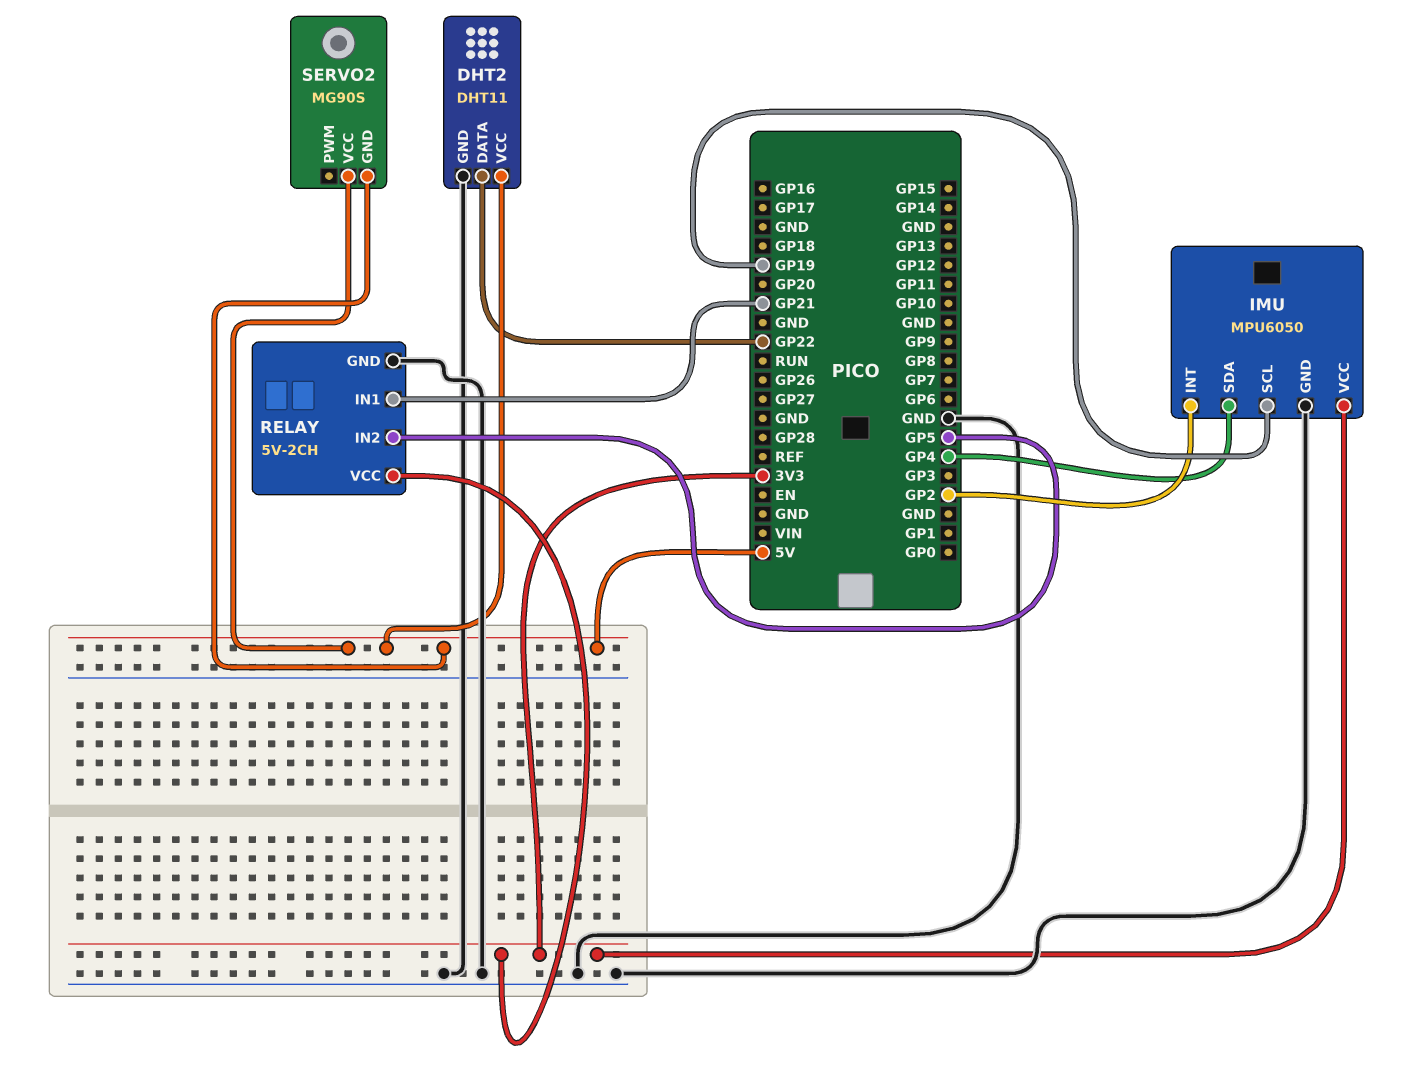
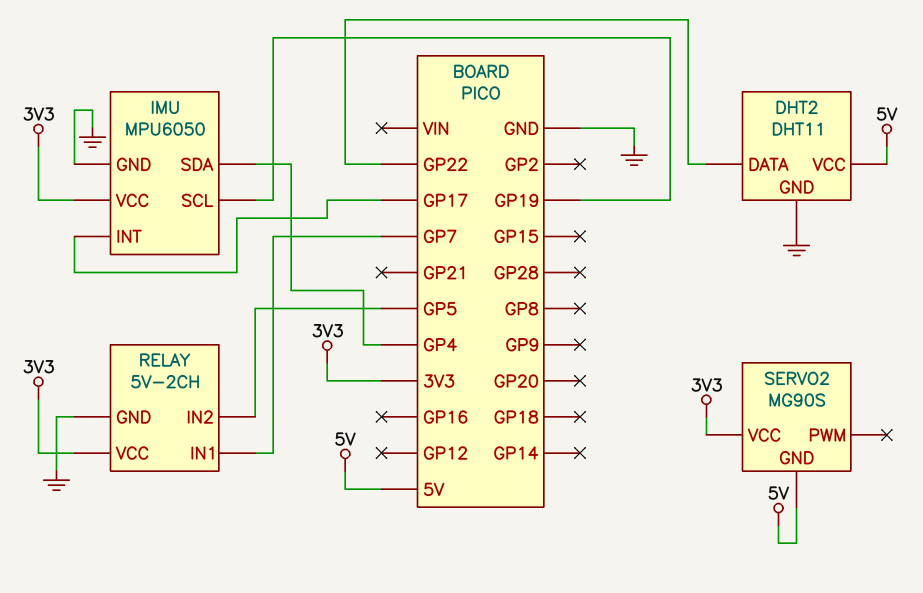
IMU pin INT: GP2 -> GP17
RELAY pin IN1: GP21 -> GP7
SERVO2 pin VCC: 5V -> 3V3

